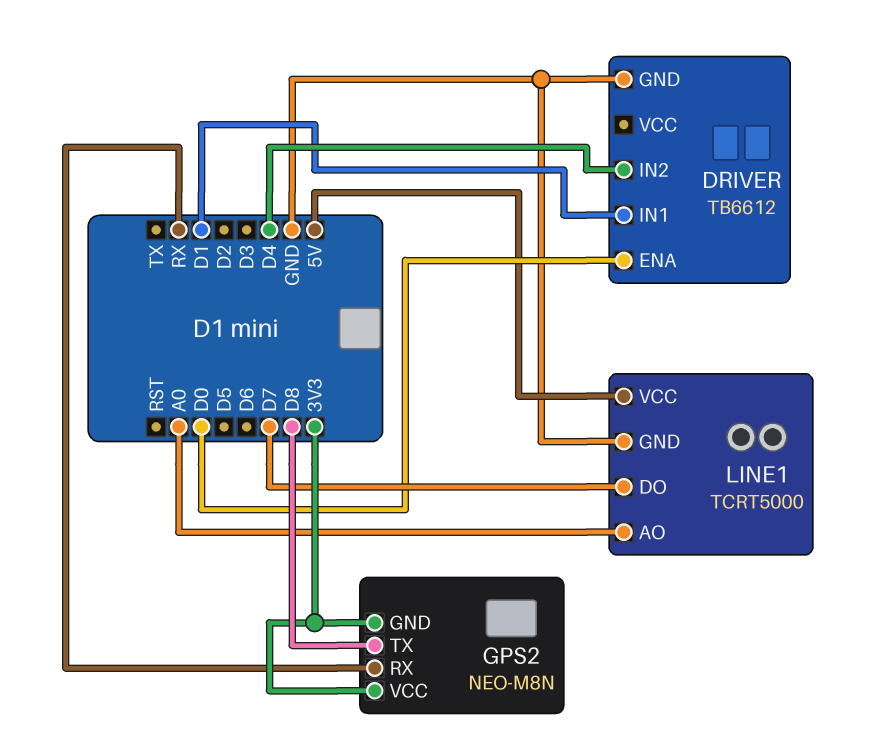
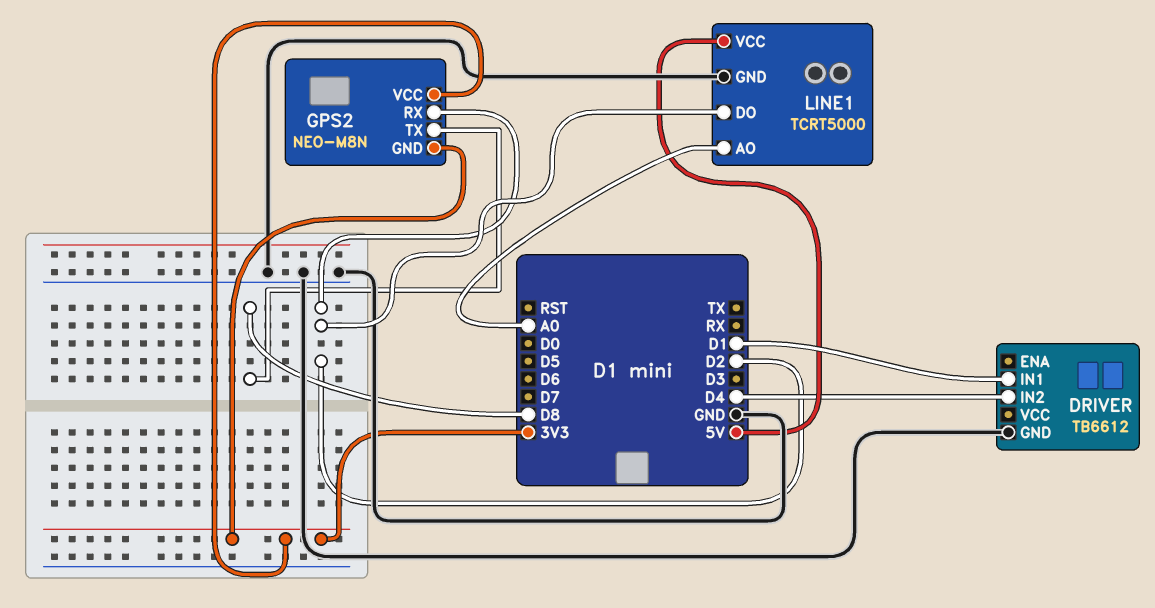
DRIVER pin ENA: D0 -> none
GPS2 pin RX: RX -> D2
LINE1 pin DO: D7 -> D2

